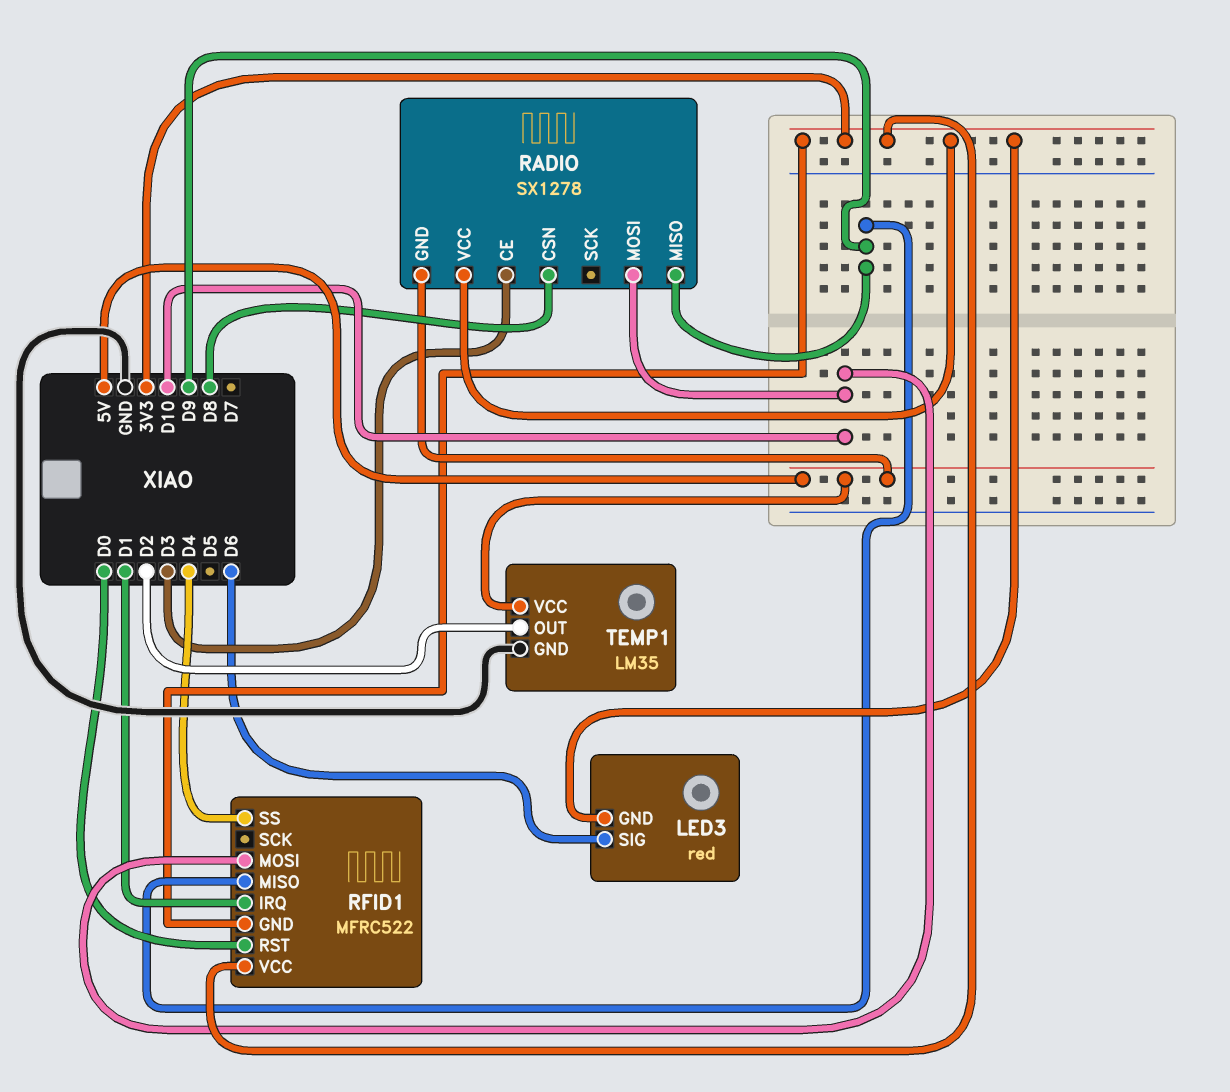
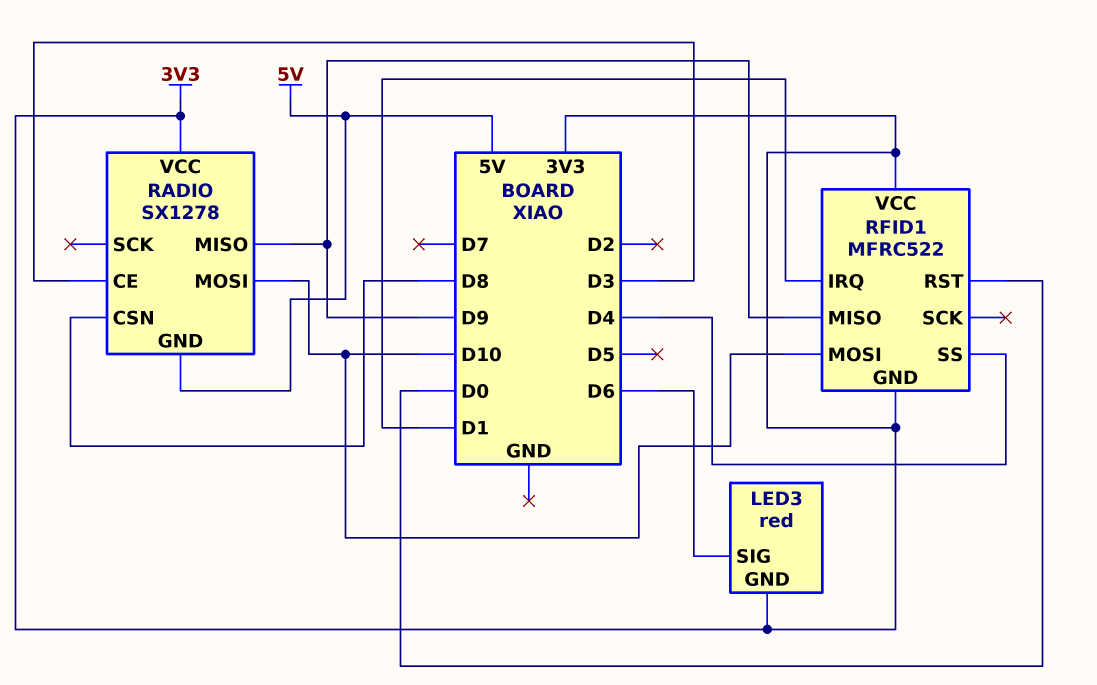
TEMP1: LM35 -> none
TEMP1 pin GND: GND -> none
TEMP1 pin OUT: D2 -> none
TEMP1 pin VCC: 5V -> none

